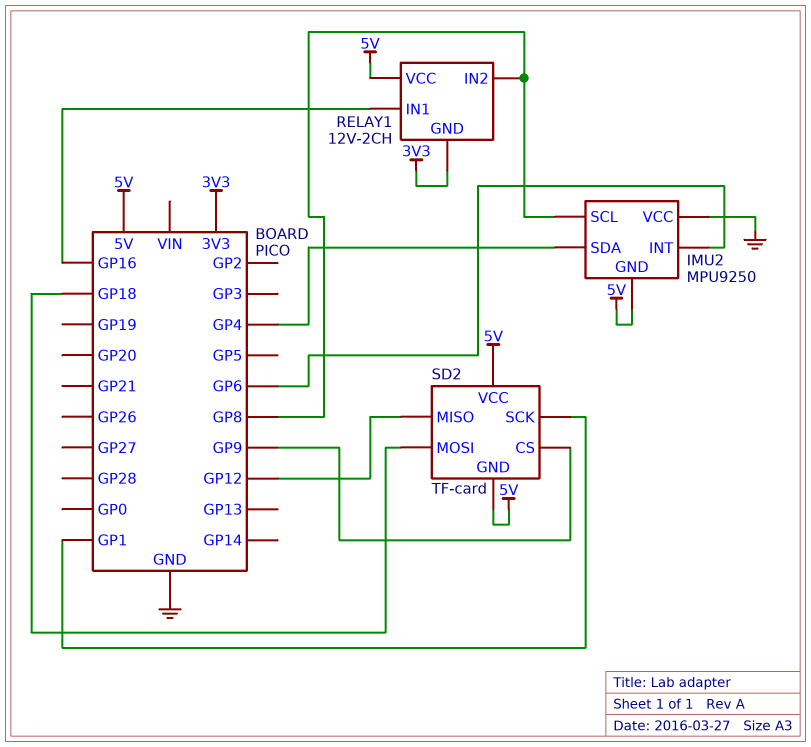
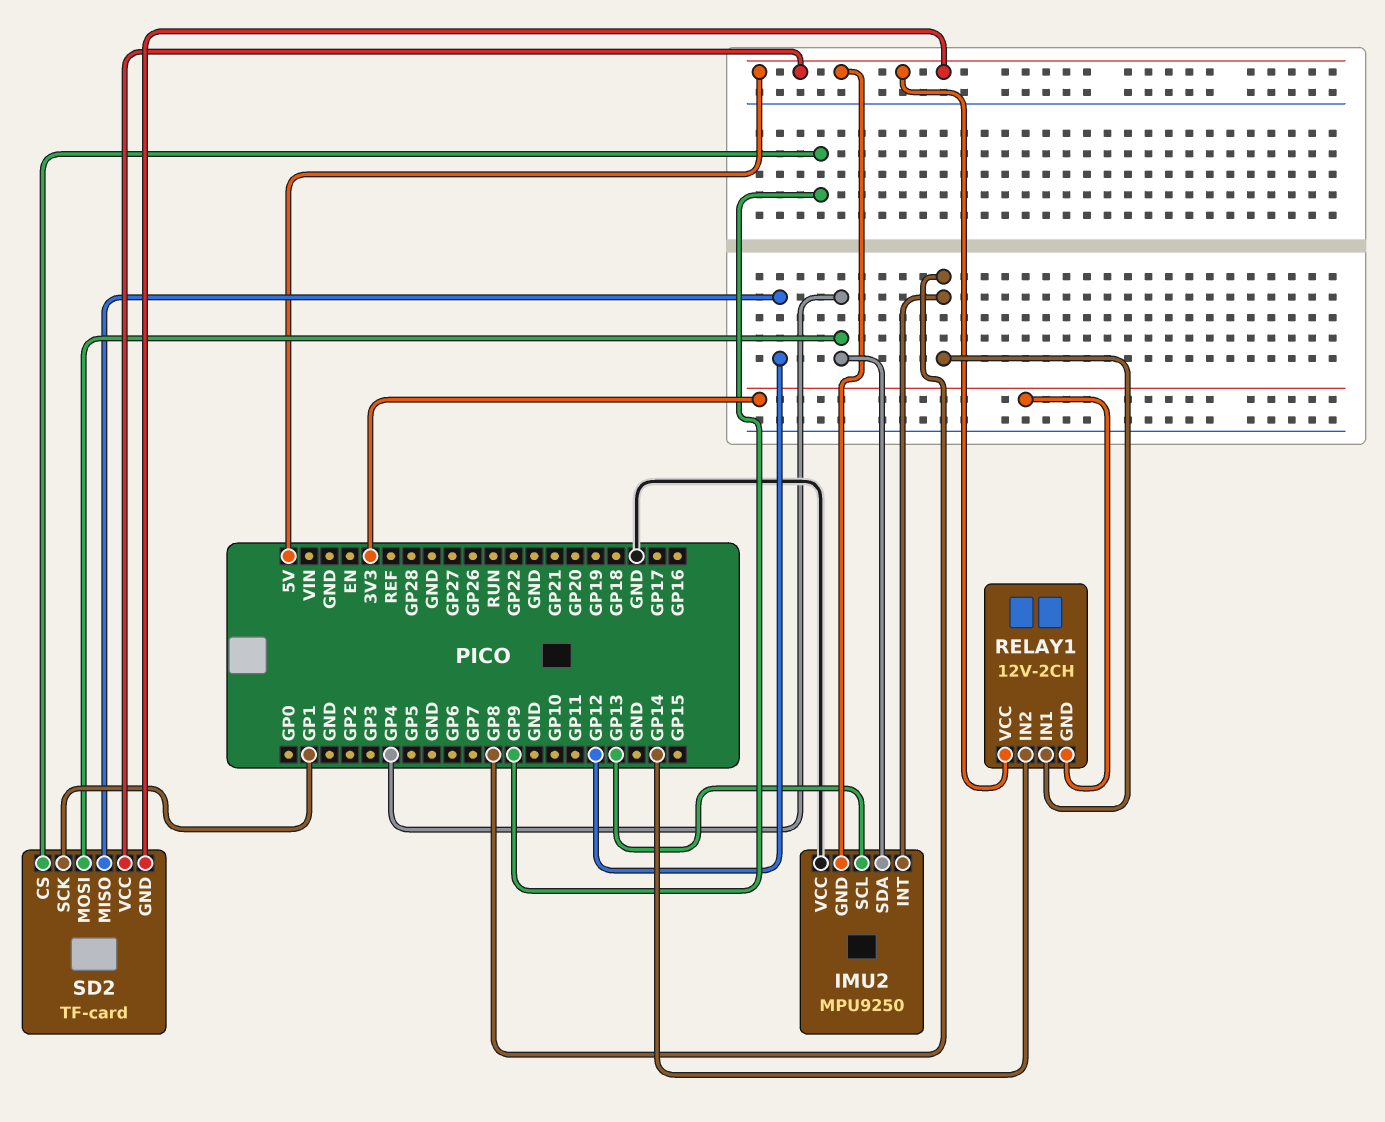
IMU2 pin INT: GP6 -> GP8
IMU2 pin SCL: GP8 -> GP13
RELAY1 pin IN1: GP16 -> GP8
RELAY1 pin IN2: GP8 -> GP14
SD2 pin MOSI: GP18 -> GP4

